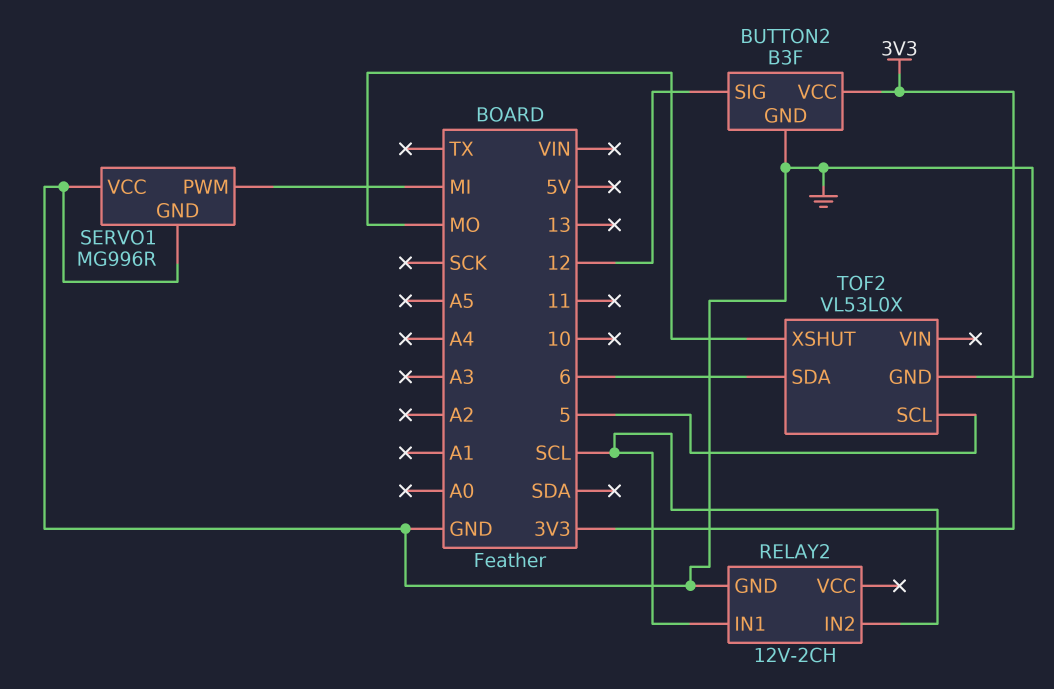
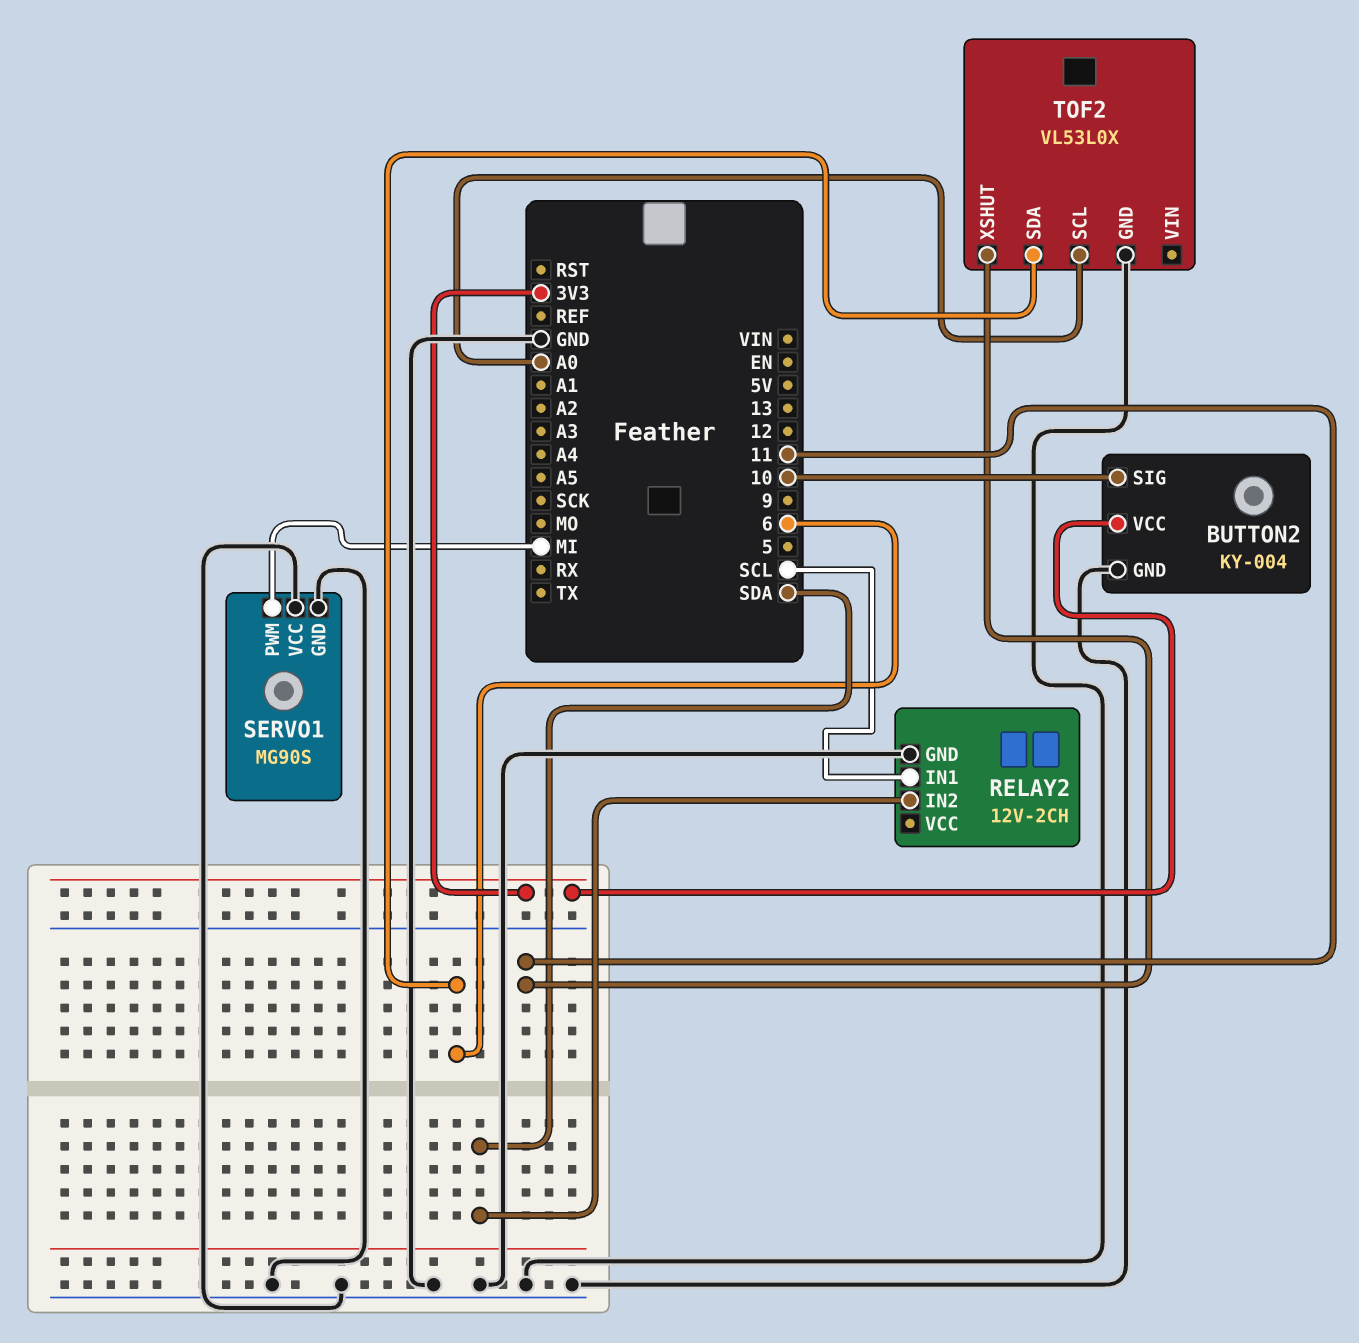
BUTTON2: B3F -> KY-004
BUTTON2 pin SIG: 12 -> 10
RELAY2 pin IN2: SCL -> SDA
SERVO1: MG996R -> MG90S
TOF2 pin SCL: 5 -> A0
TOF2 pin XSHUT: MO -> 11

